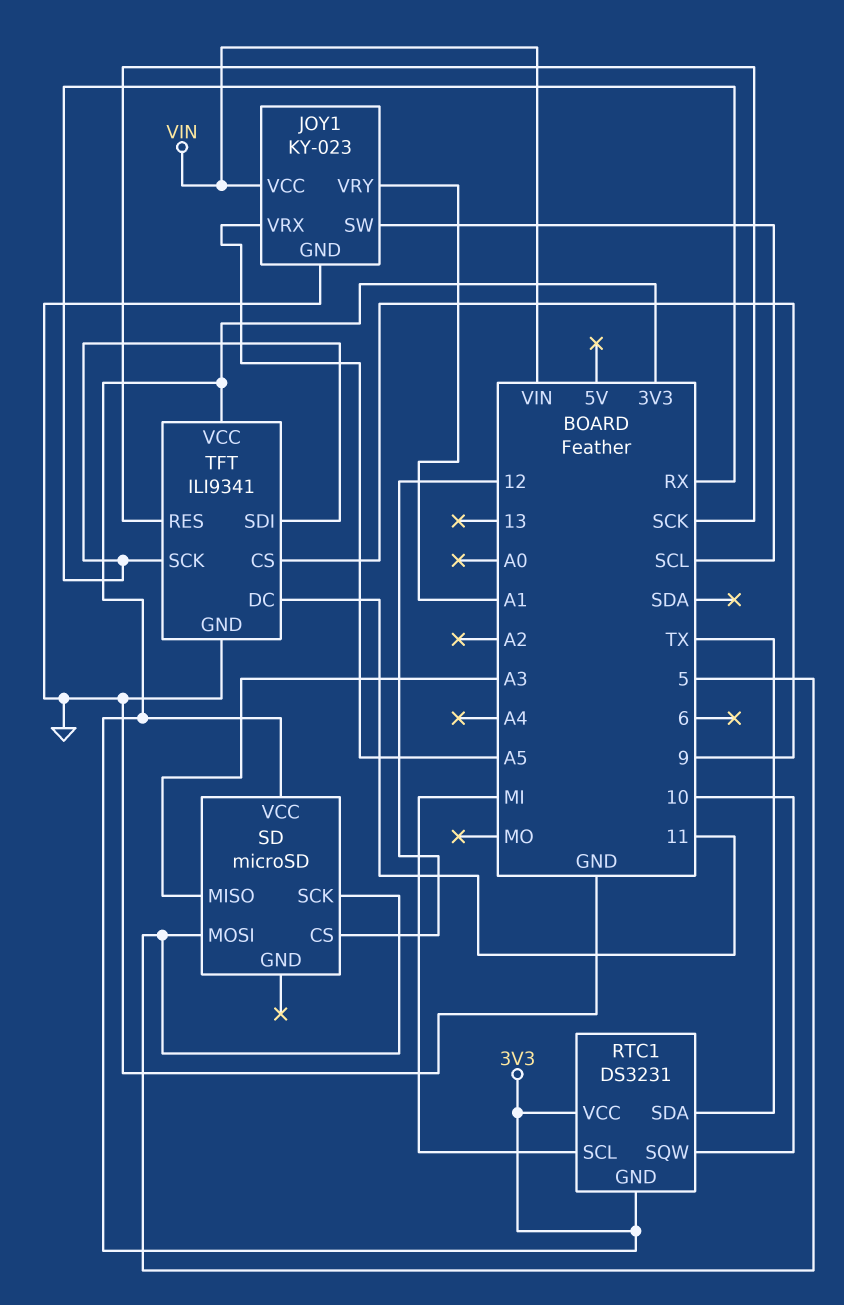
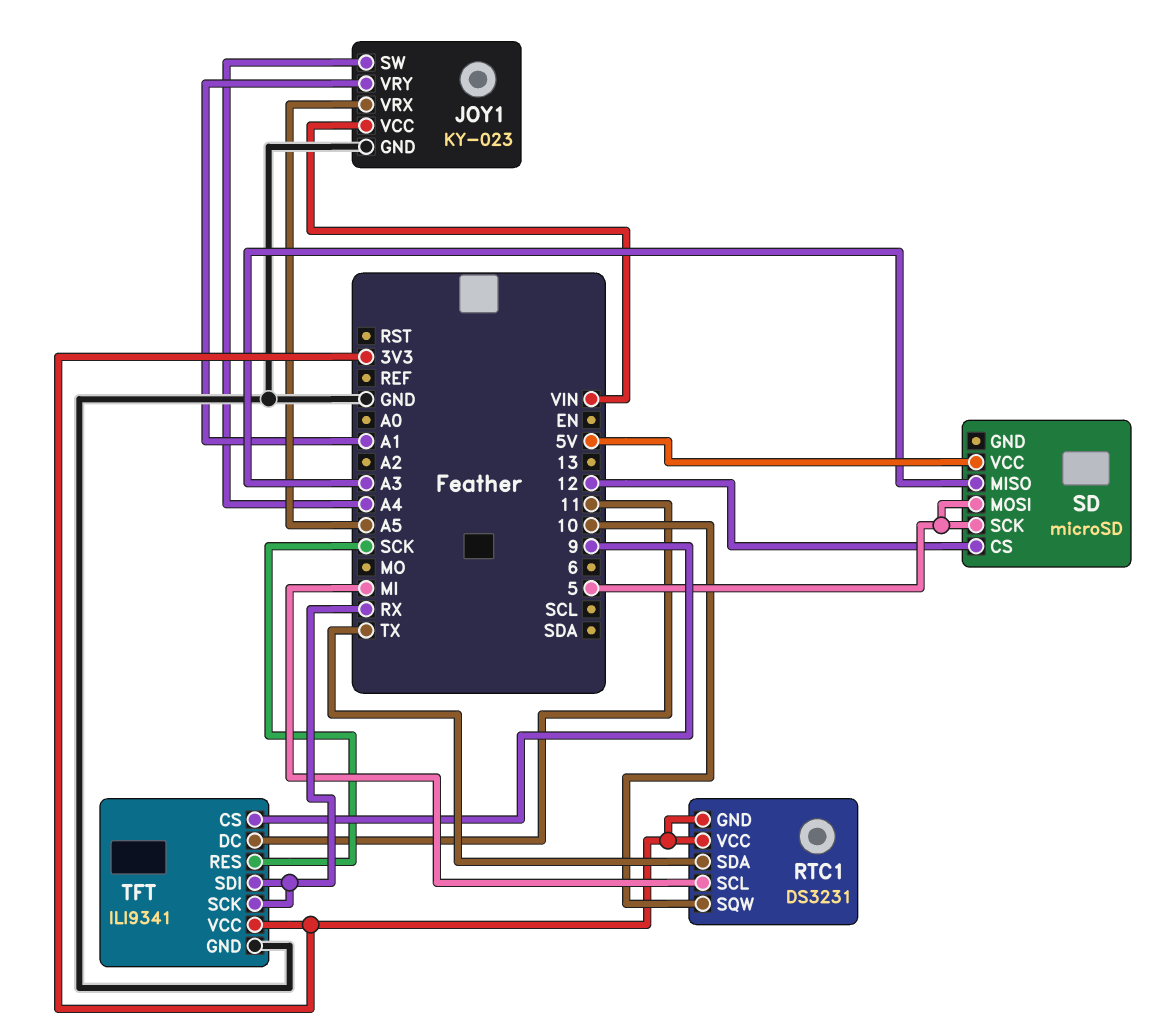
JOY1 pin SW: SCL -> A4
SD pin VCC: 3V3 -> 5V

